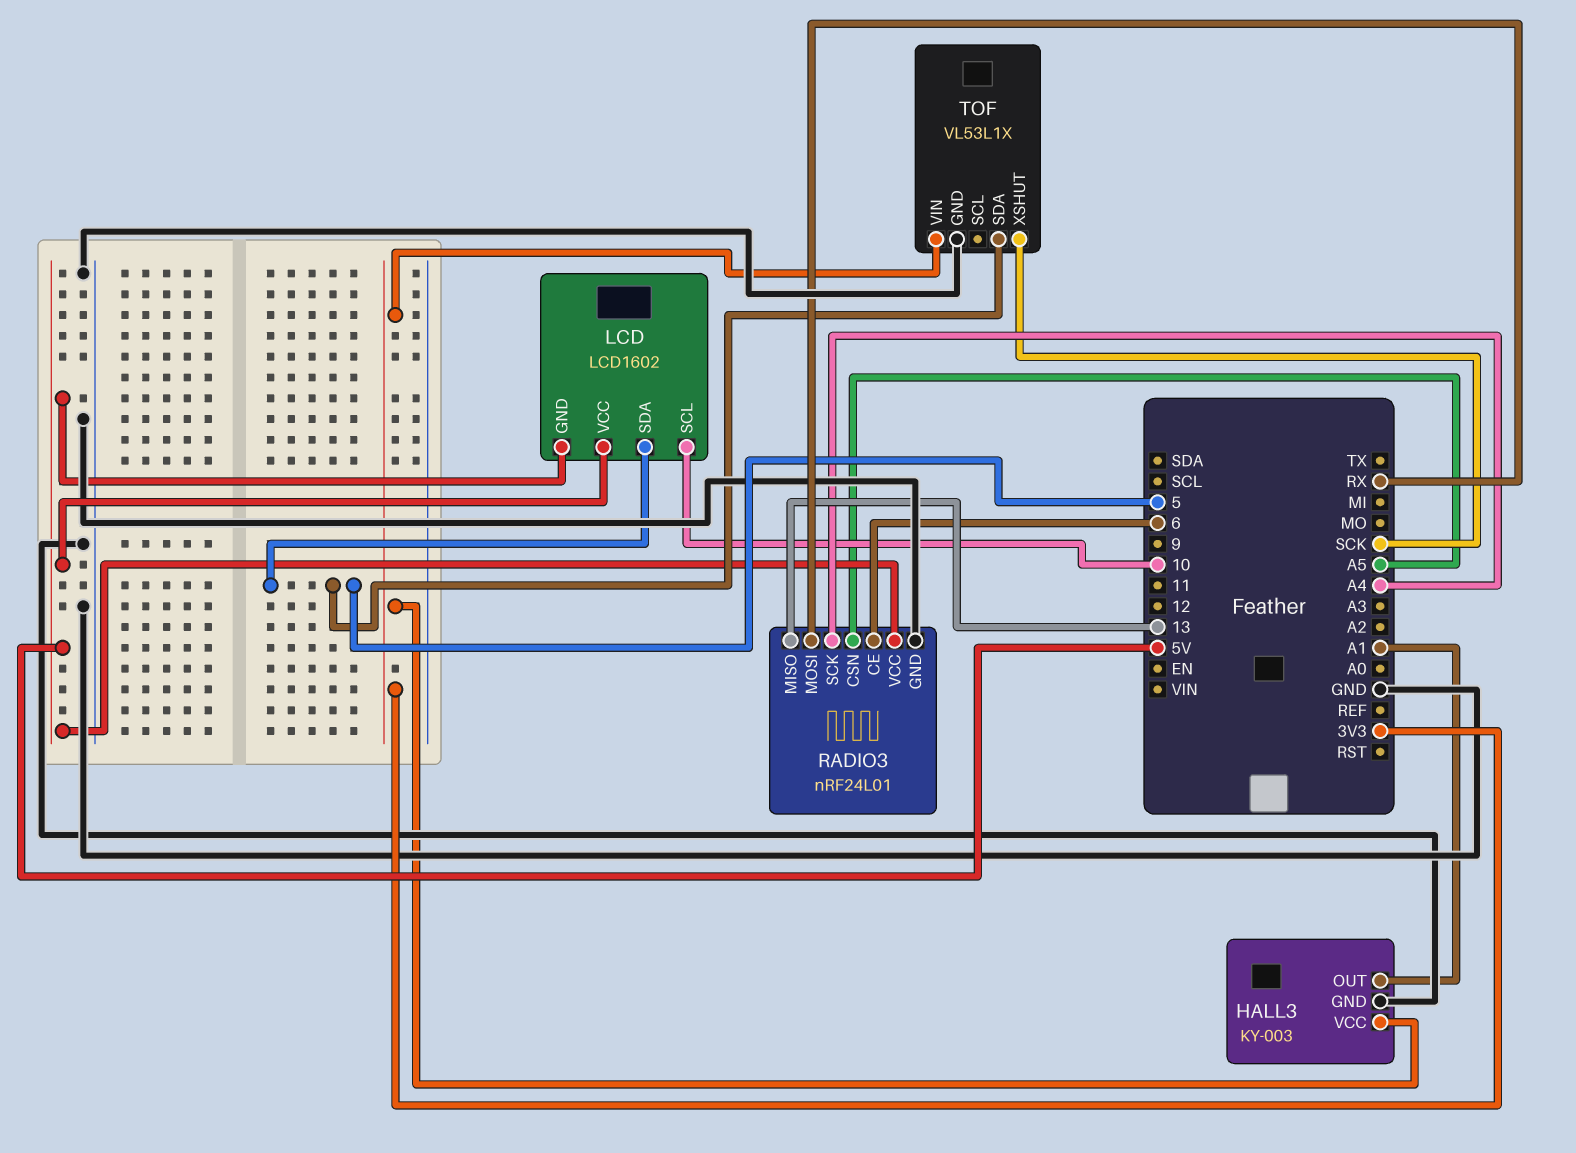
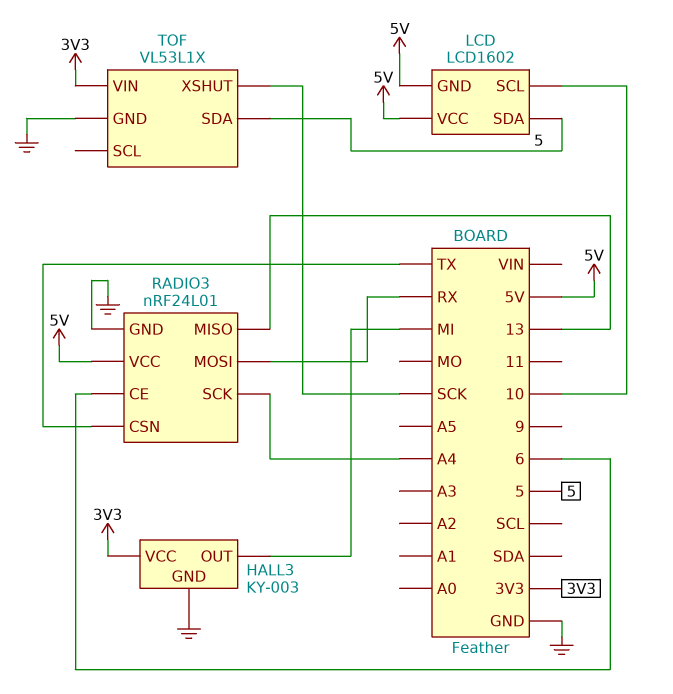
HALL3 pin OUT: A1 -> MI
RADIO3 pin CSN: A5 -> TX

